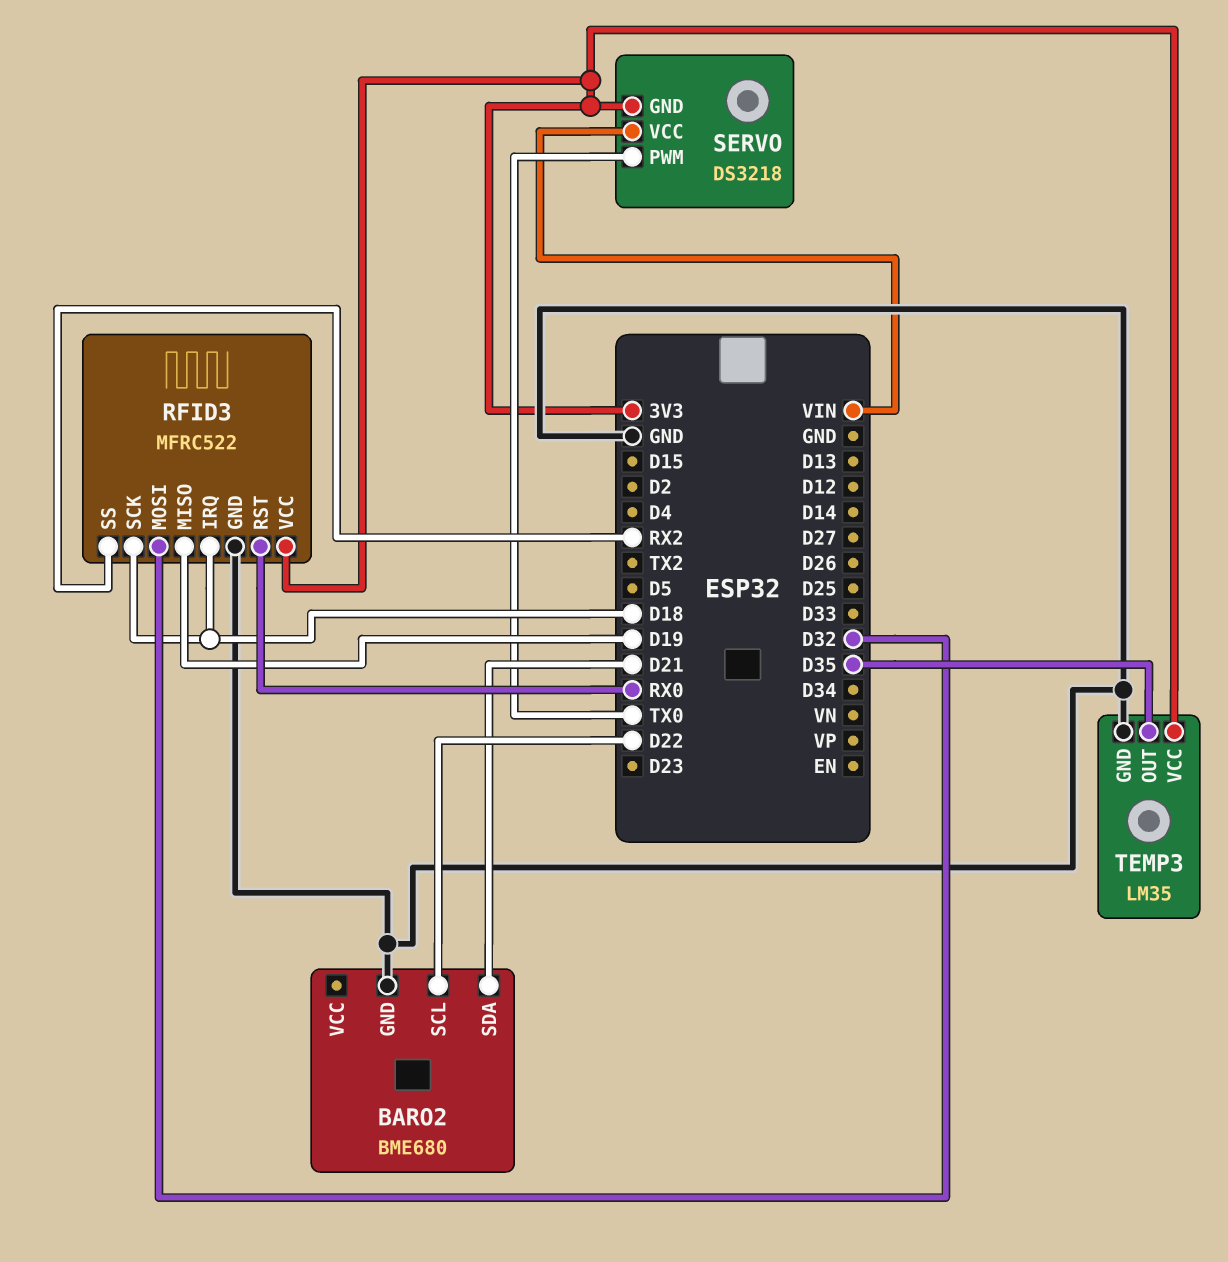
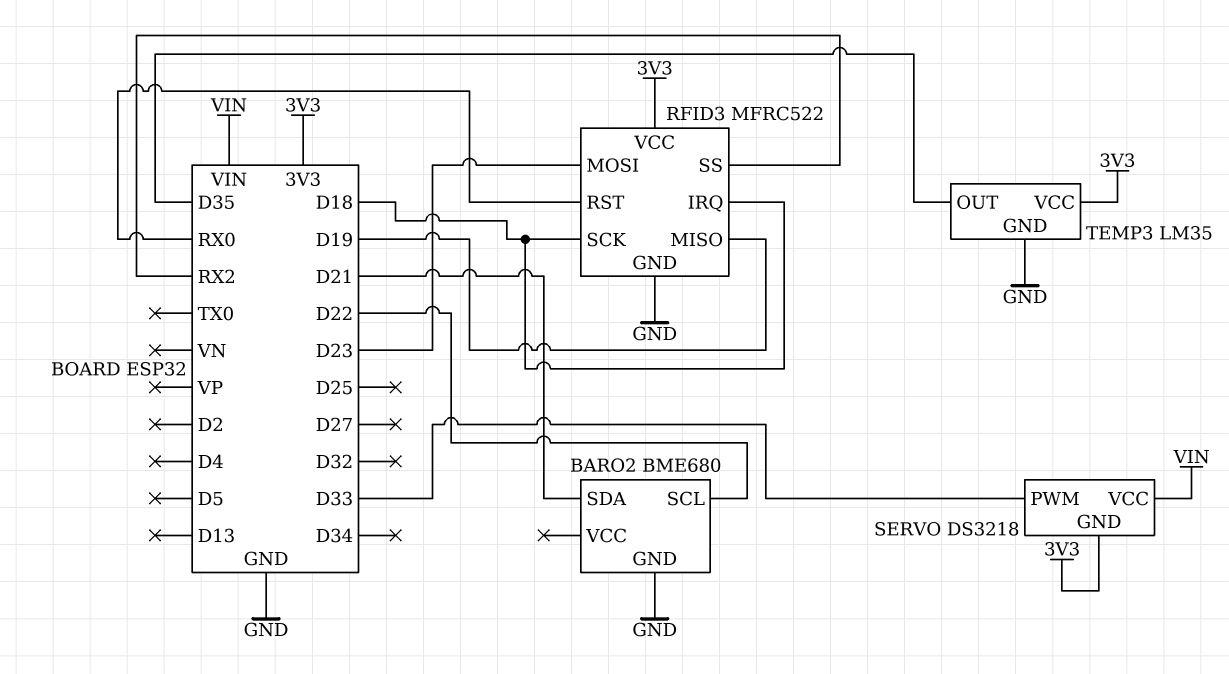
RFID3 pin MOSI: D32 -> D23
SERVO pin PWM: TX0 -> D33

